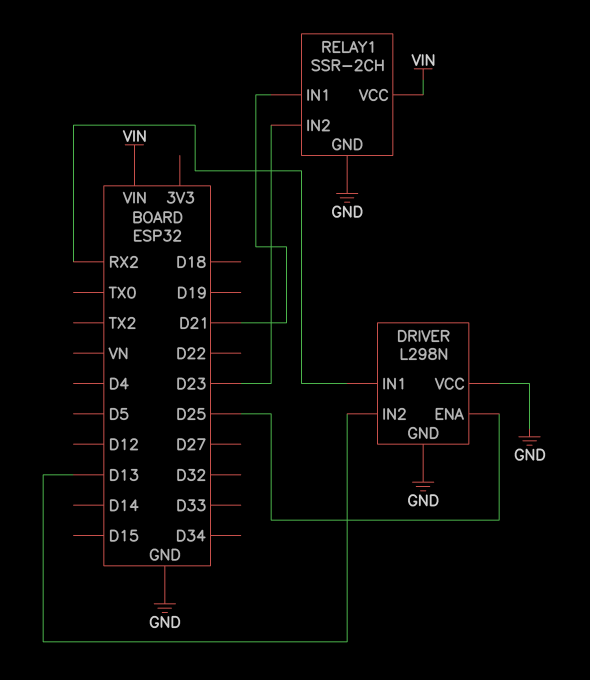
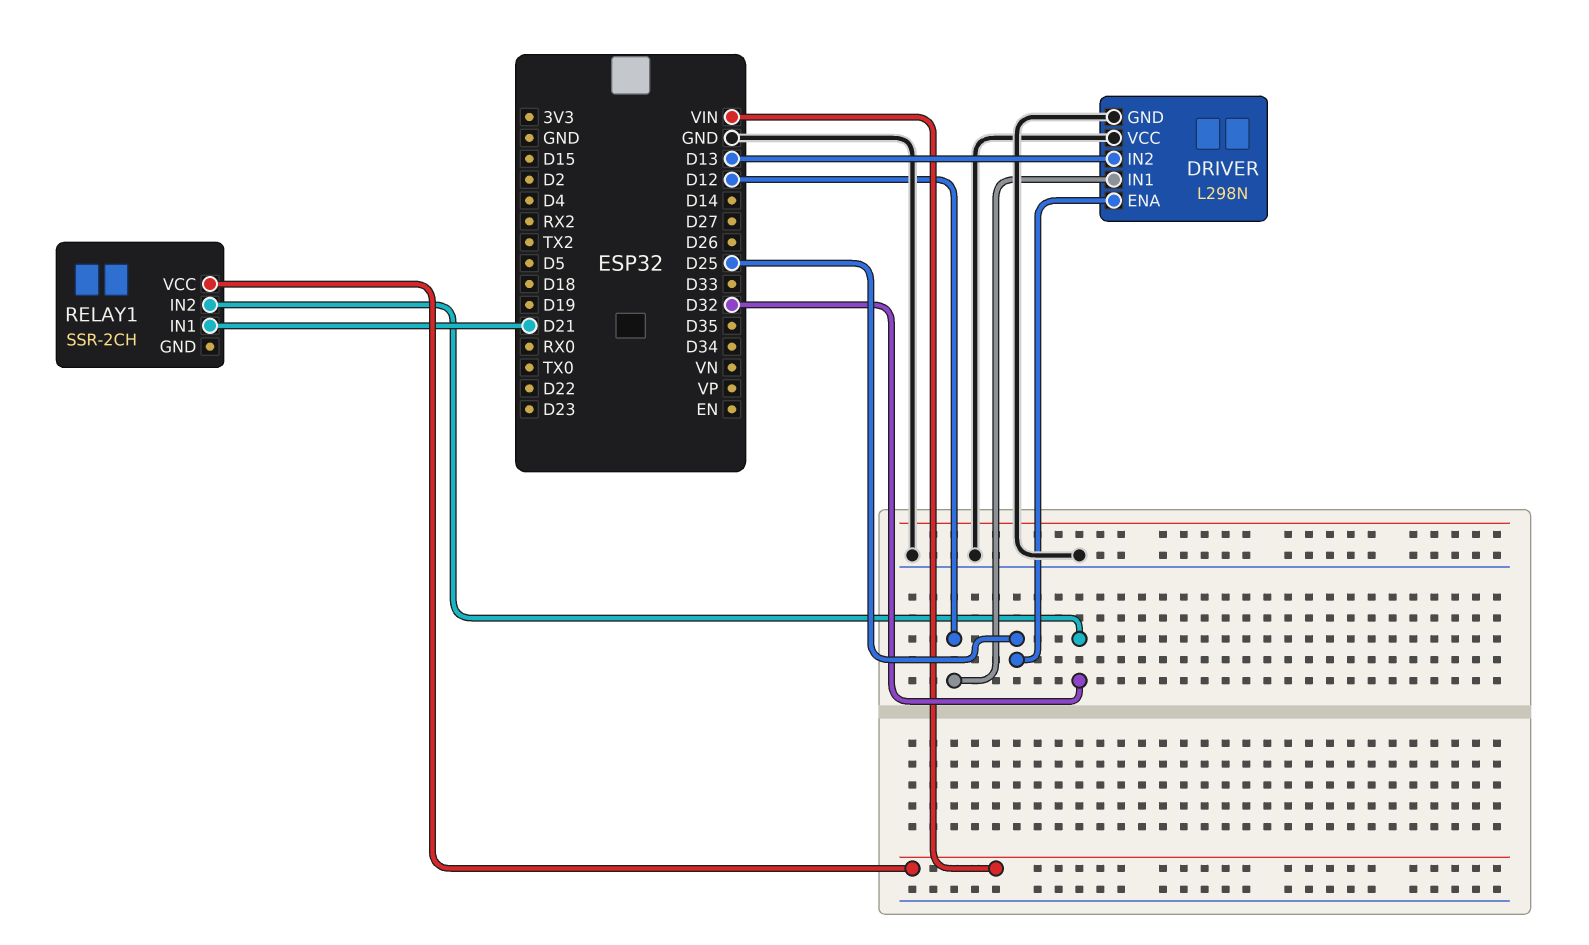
DRIVER pin IN1: RX2 -> D12
RELAY1 pin GND: GND -> none
RELAY1 pin IN2: D23 -> D32

